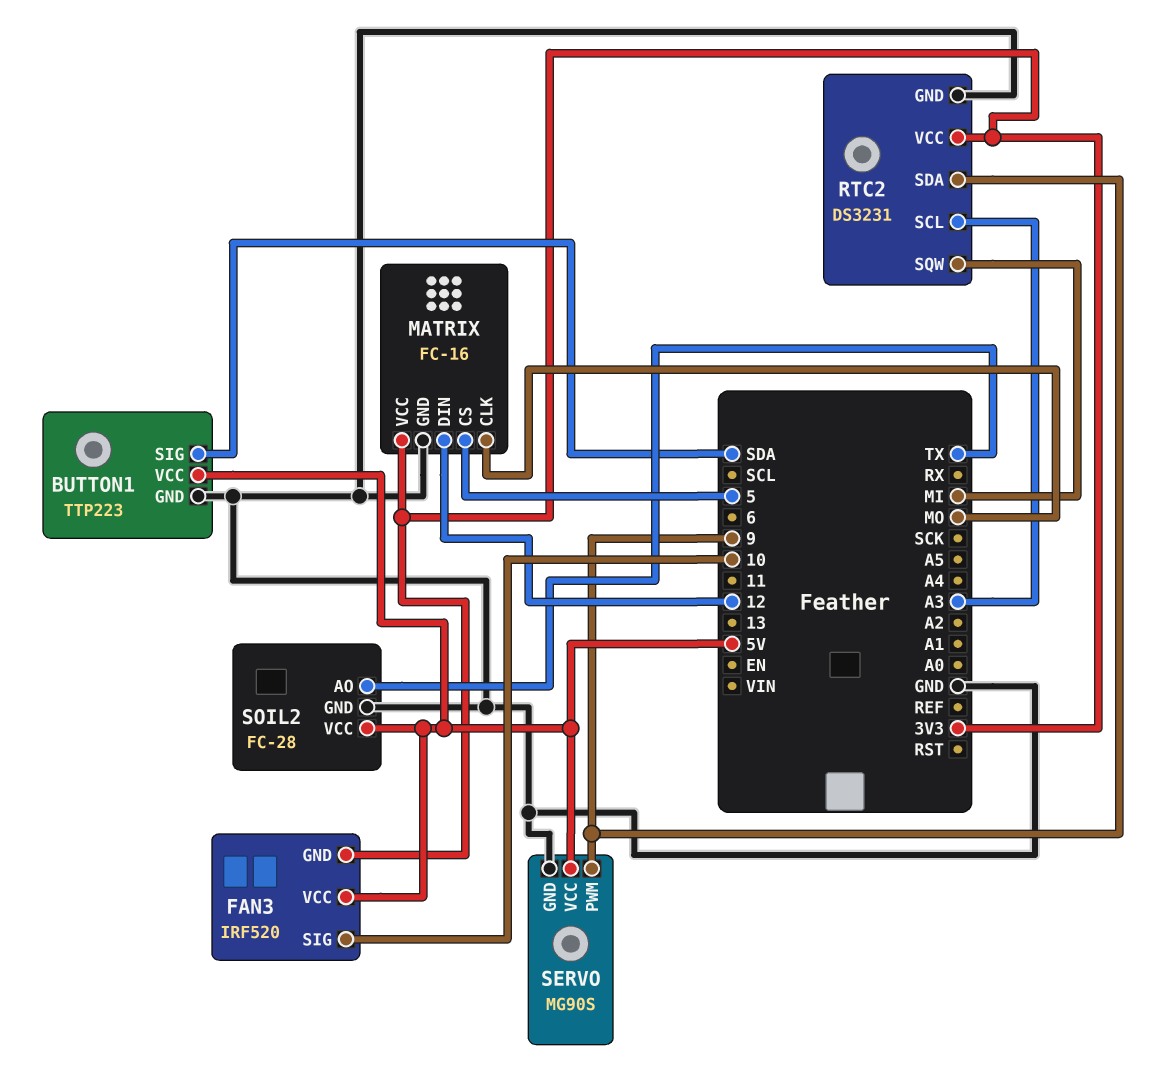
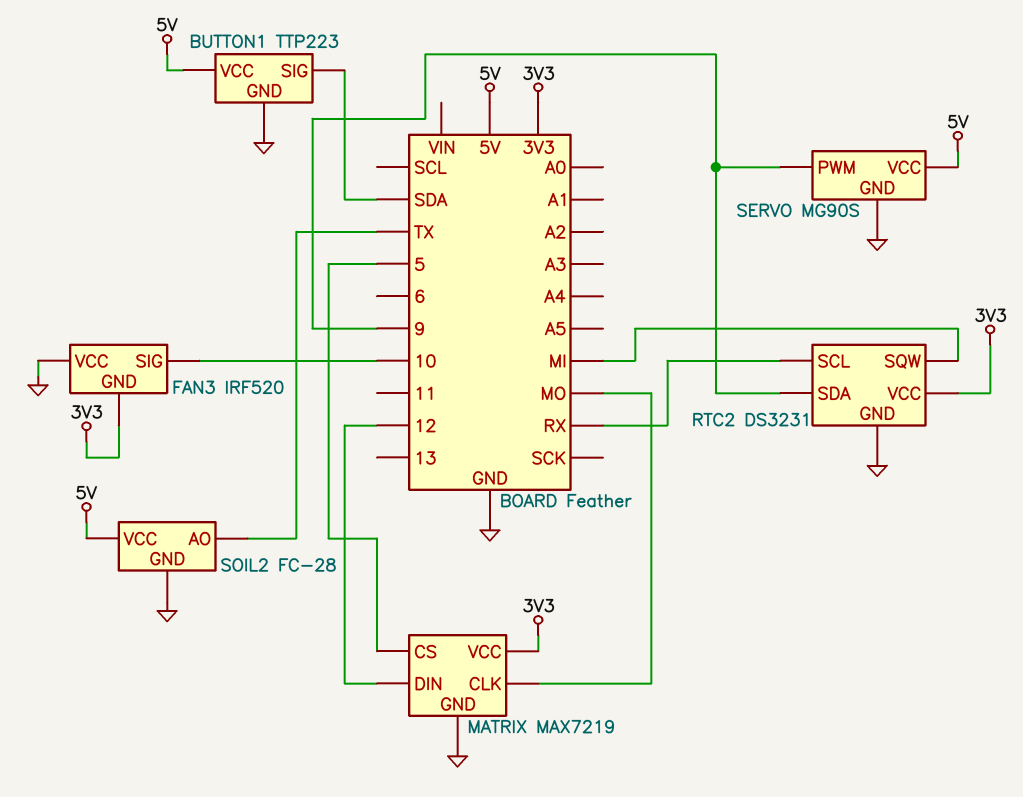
FAN3 pin VCC: 5V -> GND
MATRIX: FC-16 -> MAX7219
RTC2 pin SCL: A3 -> RX

